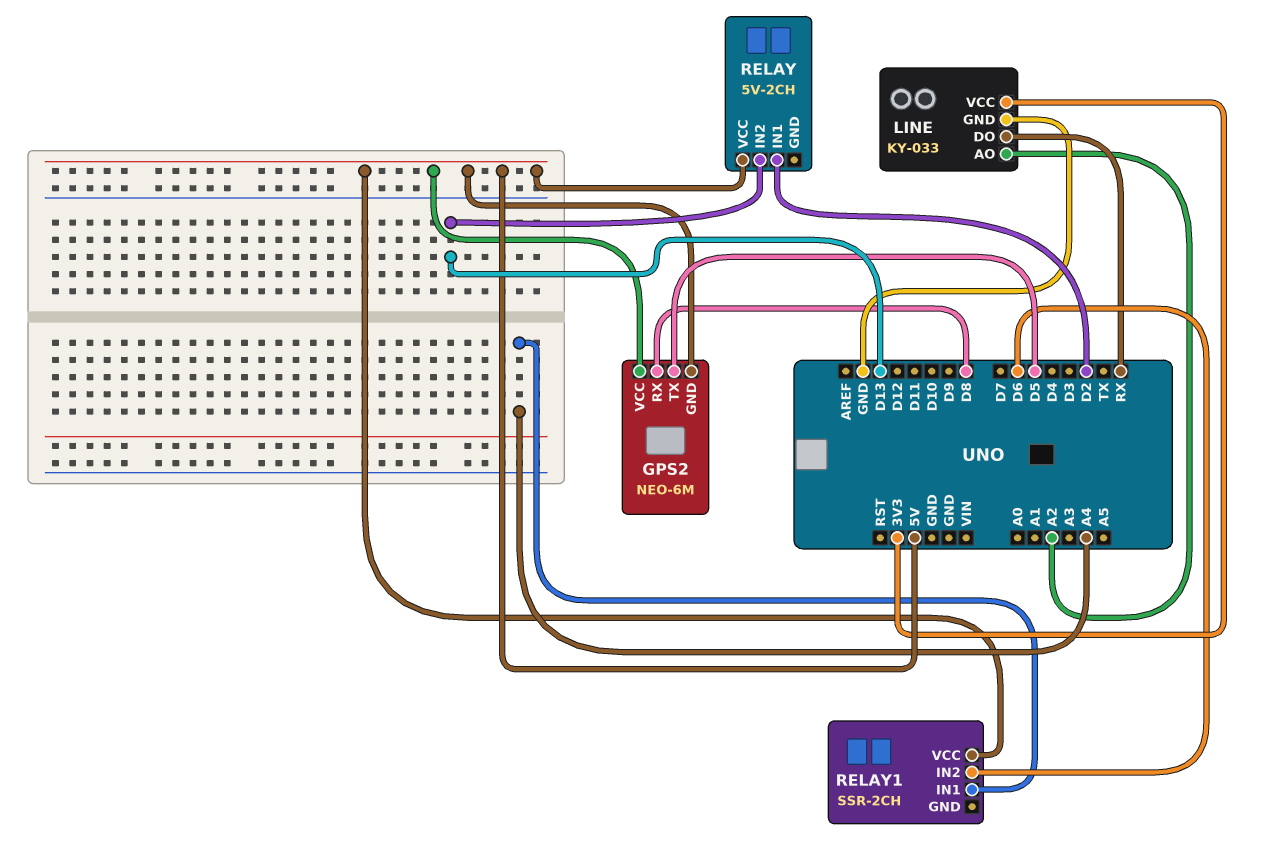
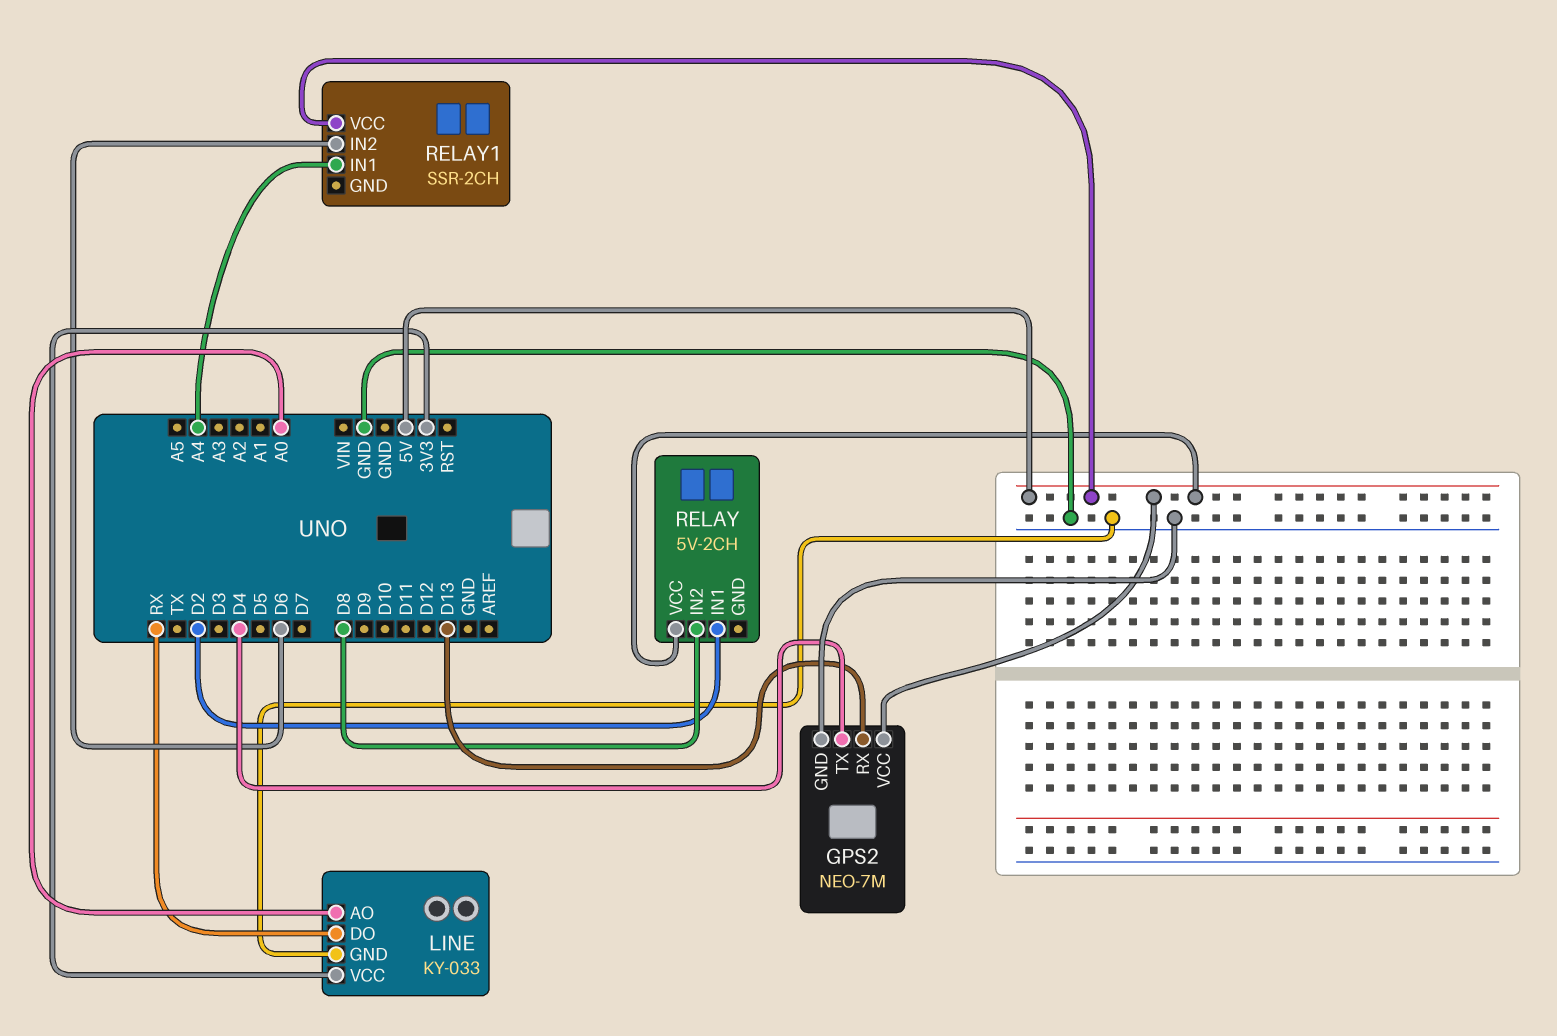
GPS2: NEO-6M -> NEO-7M
GPS2 pin GND: 5V -> GND
GPS2 pin RX: D8 -> D13
GPS2 pin TX: D5 -> D4
LINE pin AO: A2 -> A0
RELAY pin IN2: D13 -> D8

